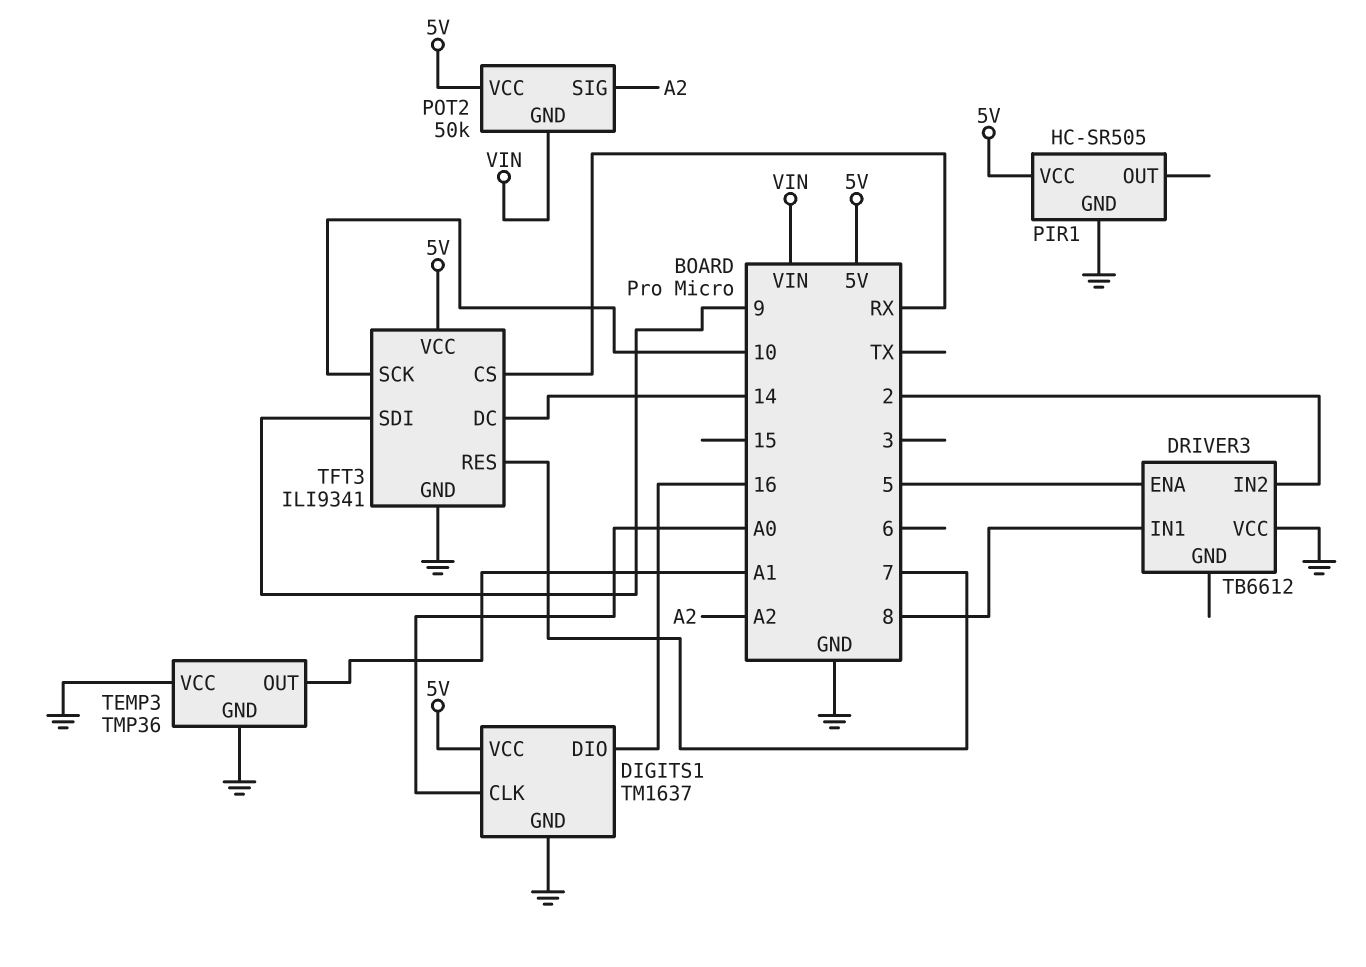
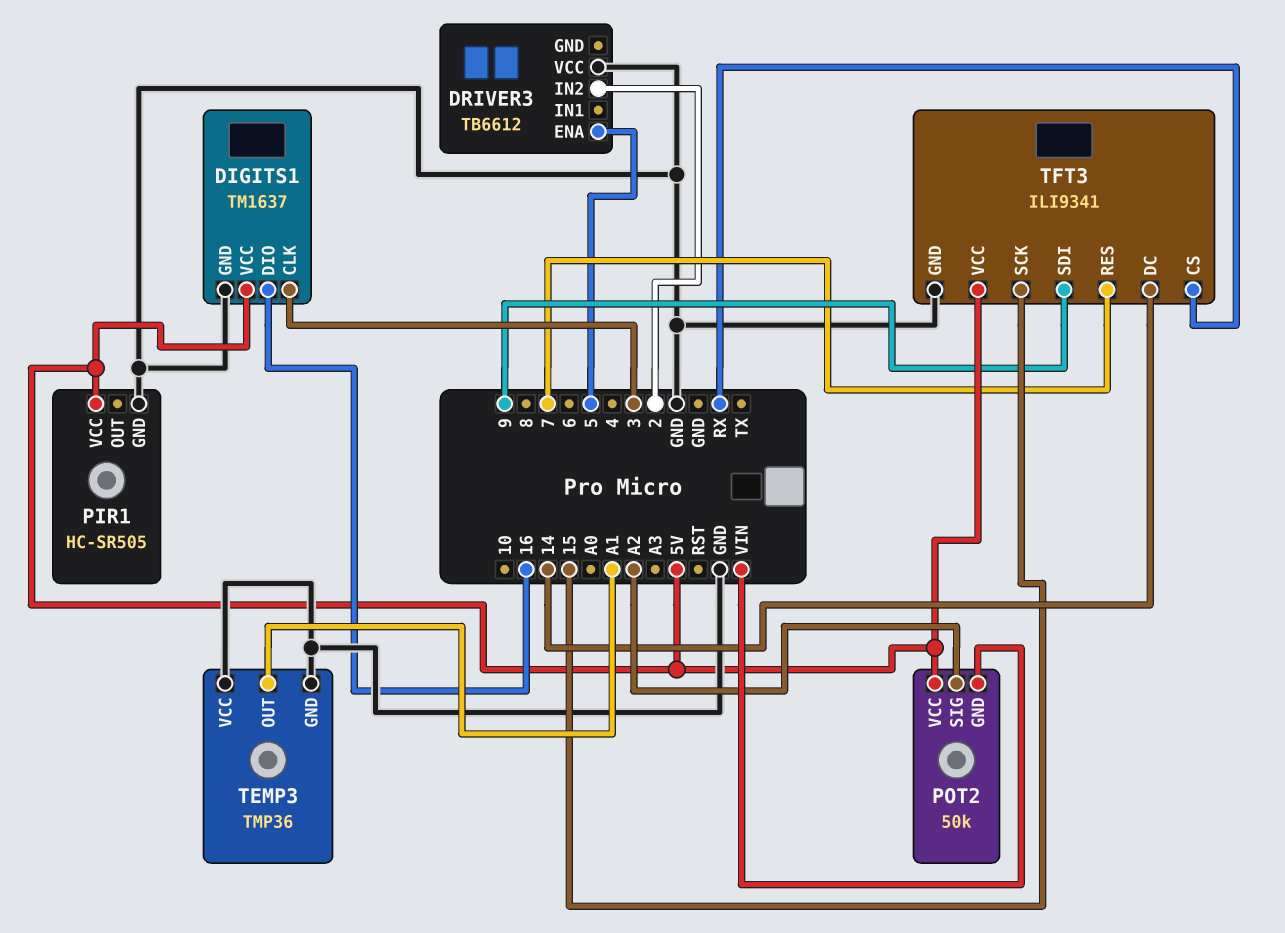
DIGITS1 pin CLK: A0 -> 3
DRIVER3 pin IN1: 8 -> none
TFT3 pin SCK: 10 -> 15

